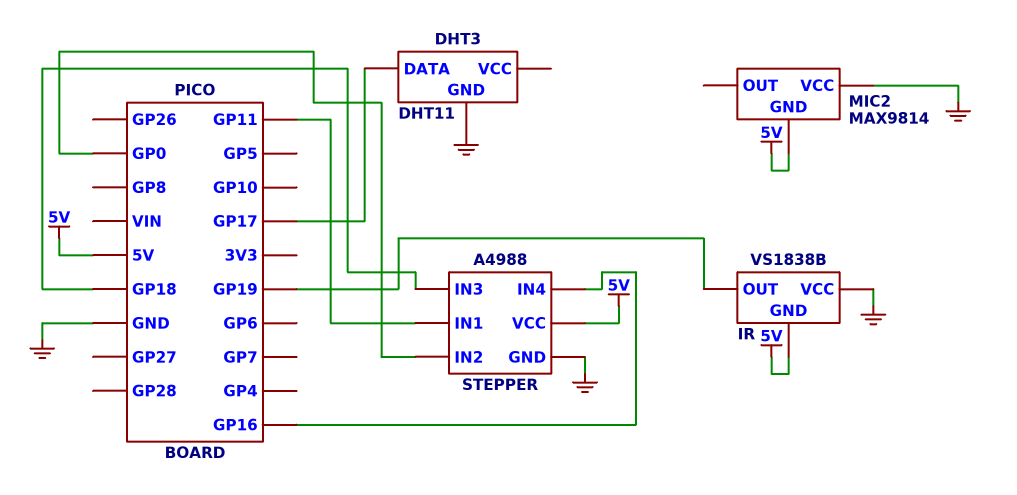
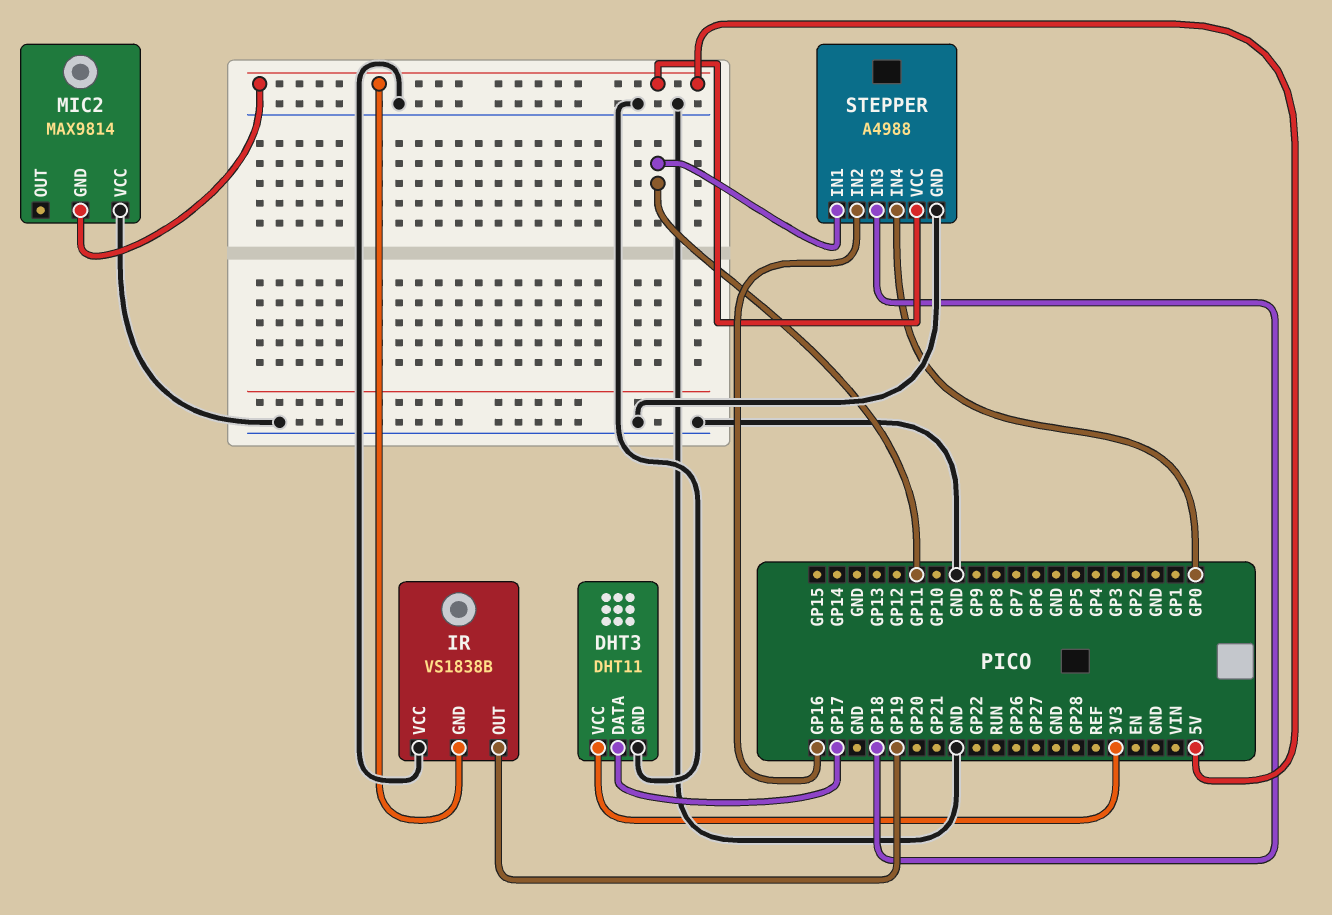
DHT3 pin VCC: none -> 3V3
STEPPER pin IN2: GP0 -> GP16
STEPPER pin IN4: GP16 -> GP0

